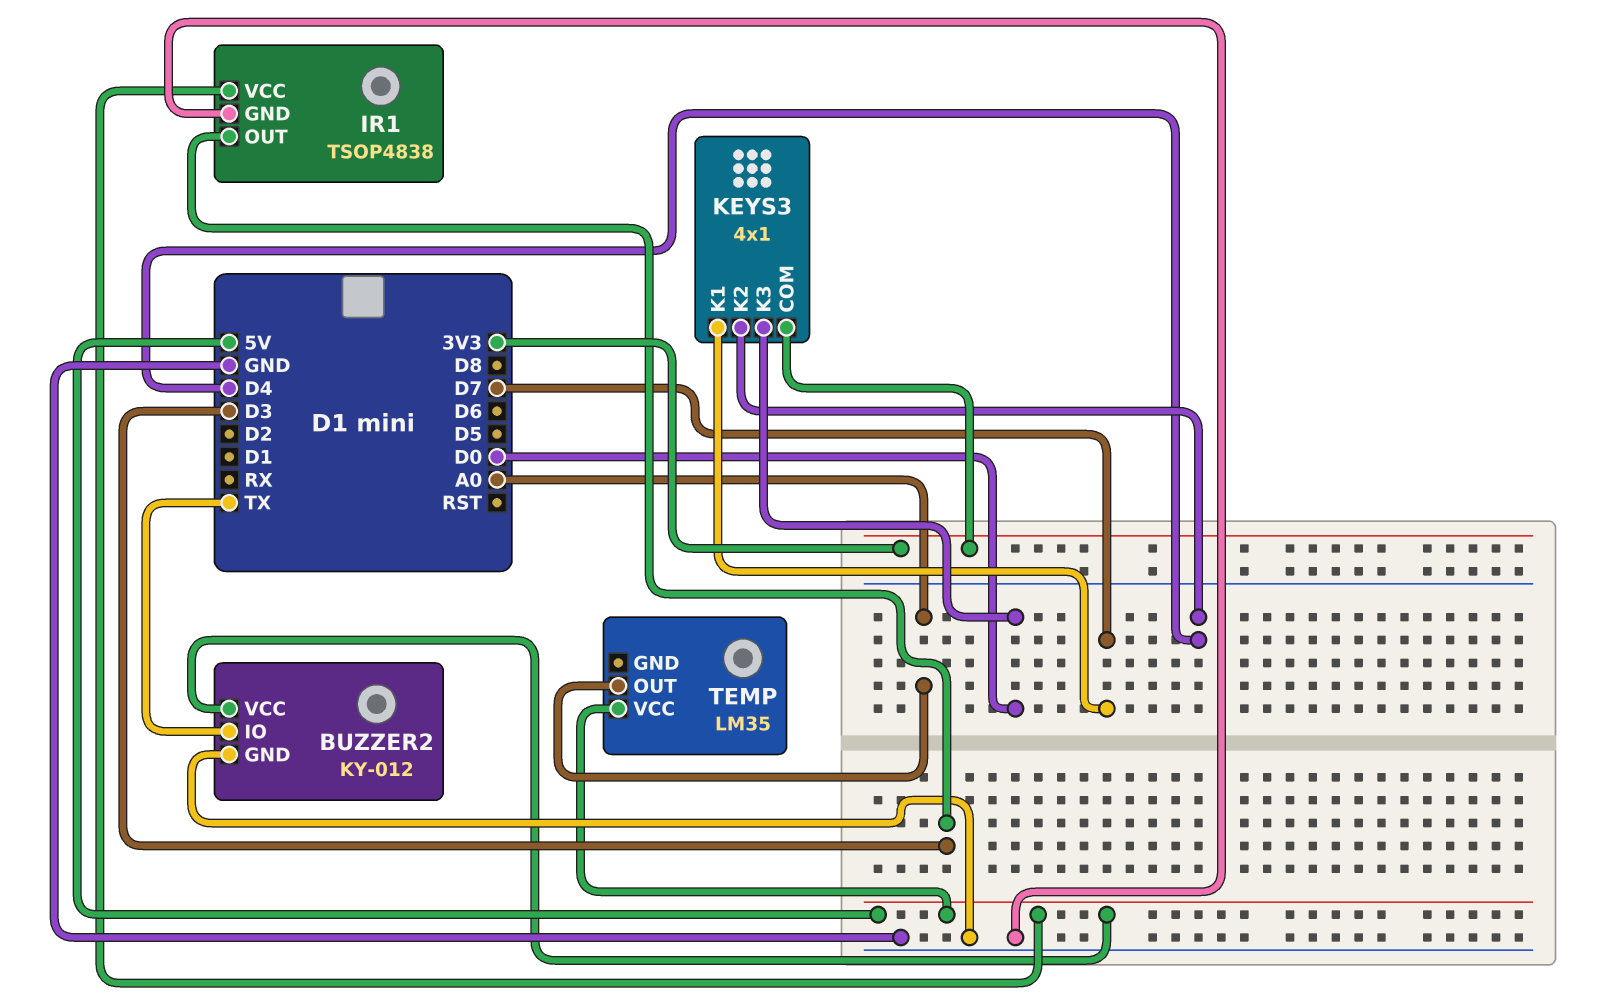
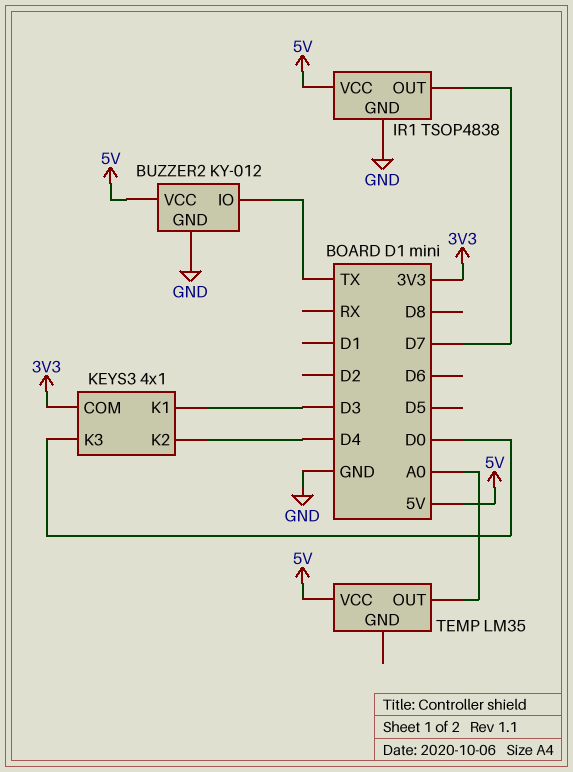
IR1 pin OUT: D3 -> D7
KEYS3 pin K1: D7 -> D3

